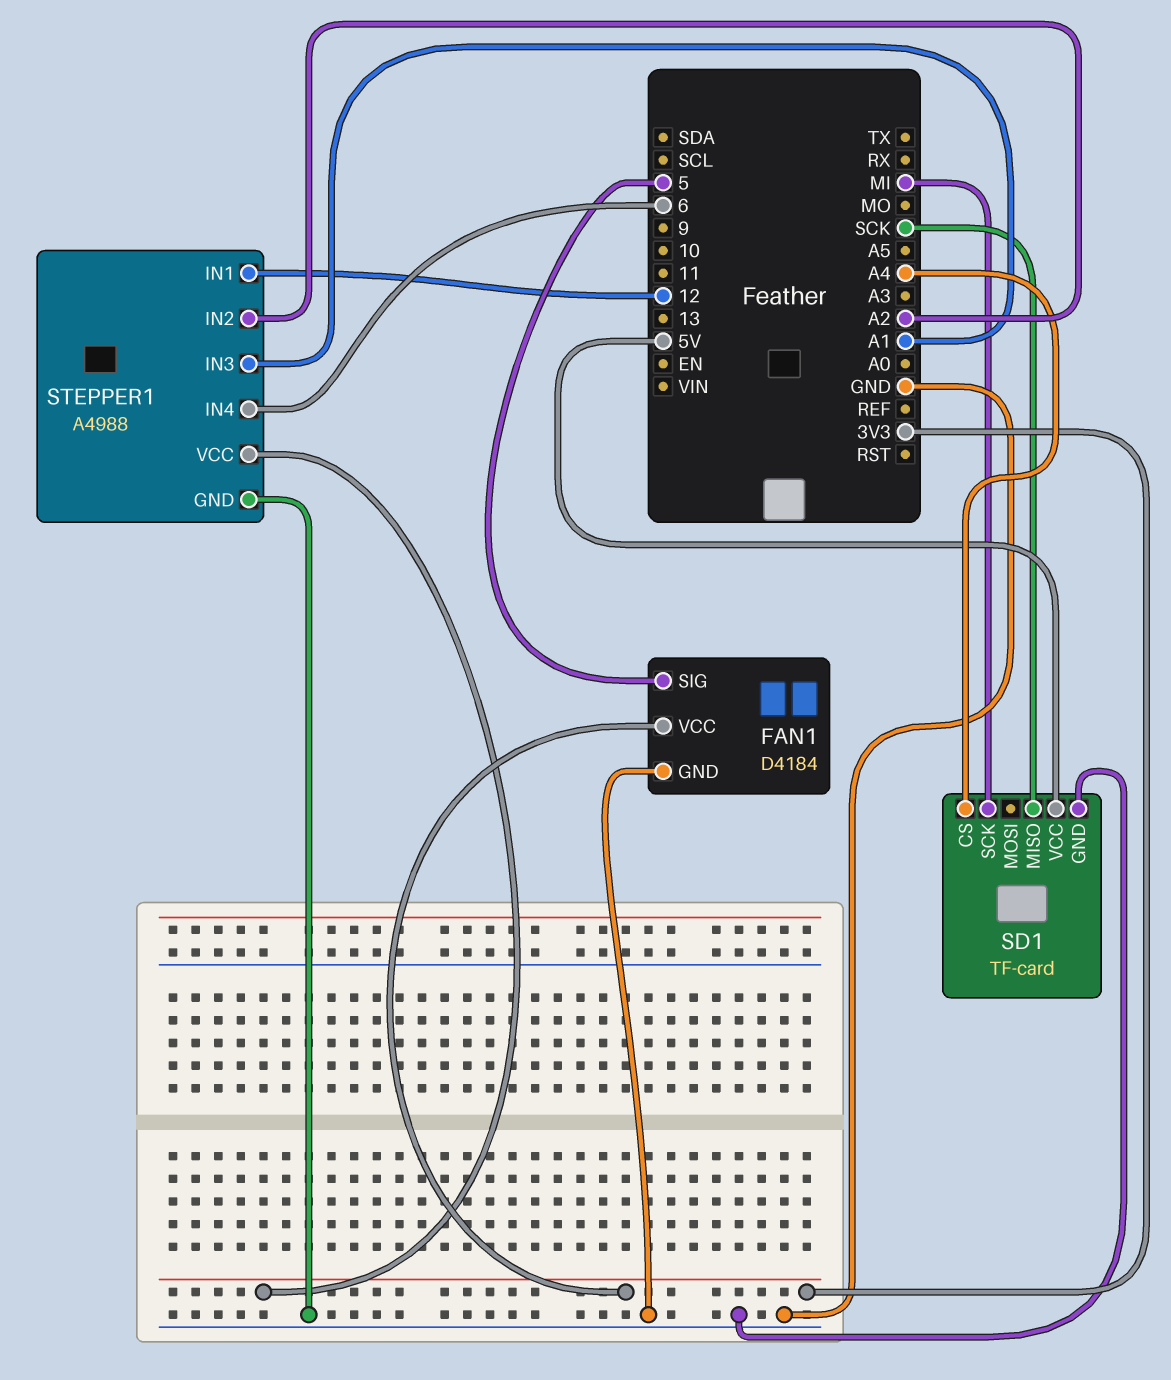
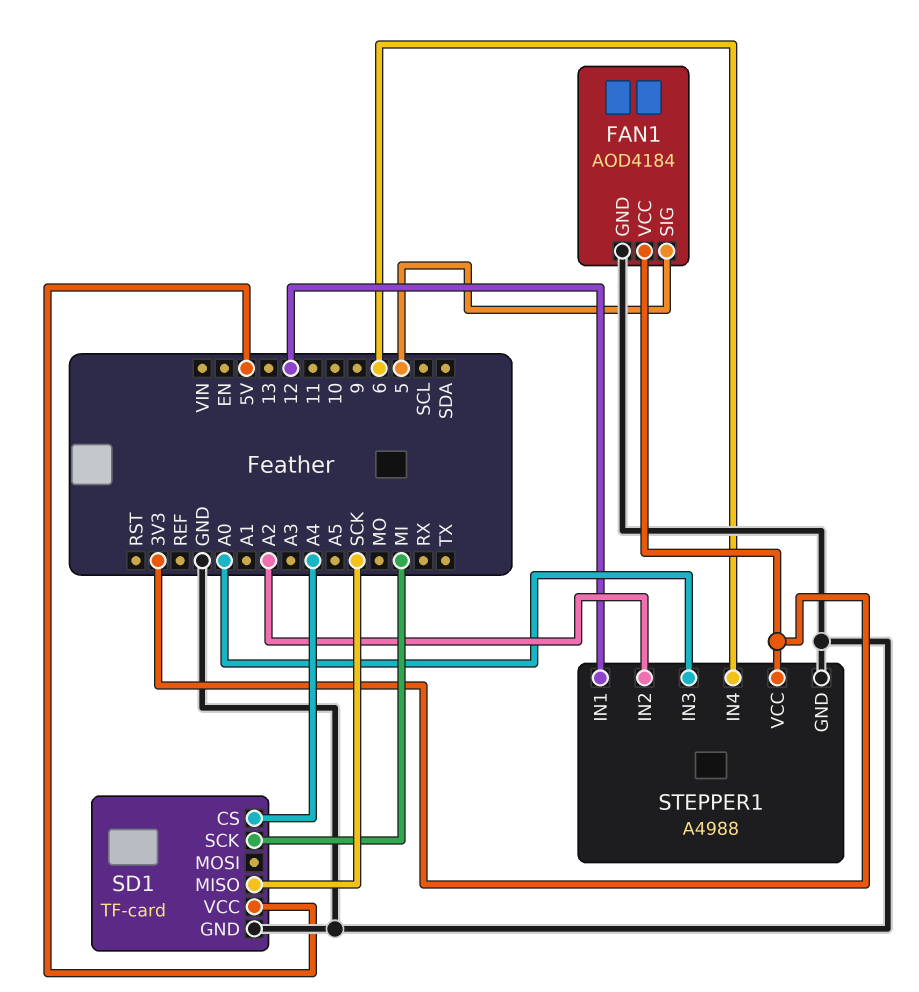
FAN1: D4184 -> AOD4184
STEPPER1 pin IN3: A1 -> A0

